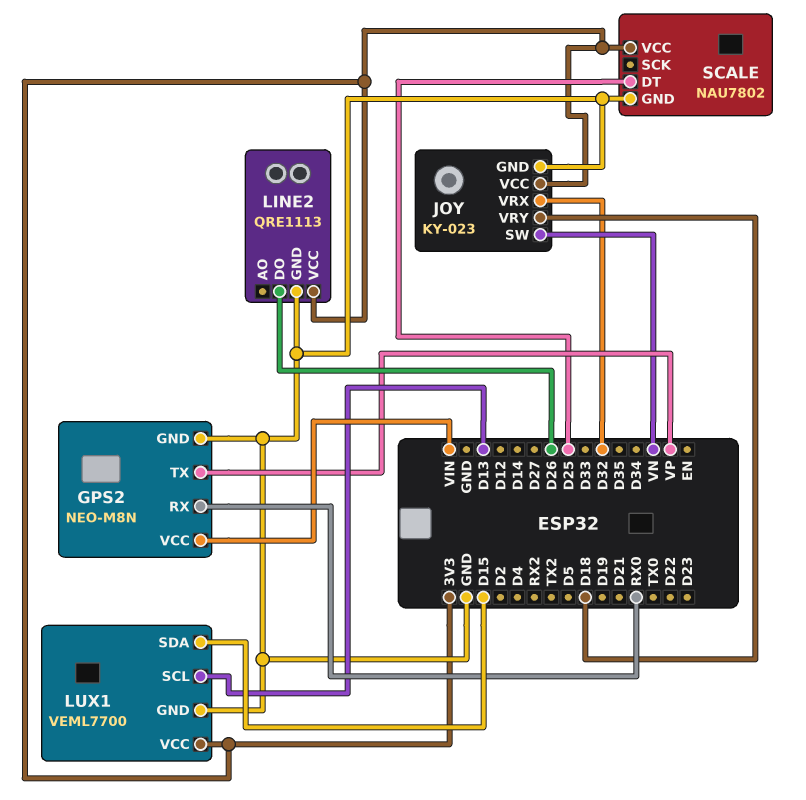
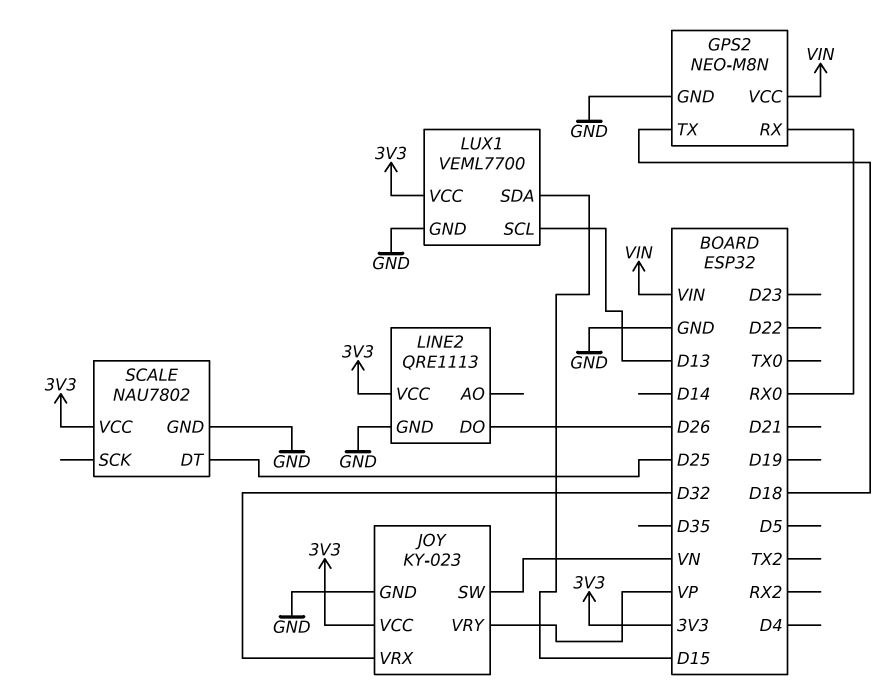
GPS2 pin TX: VP -> D18
JOY pin VRY: D18 -> VP

